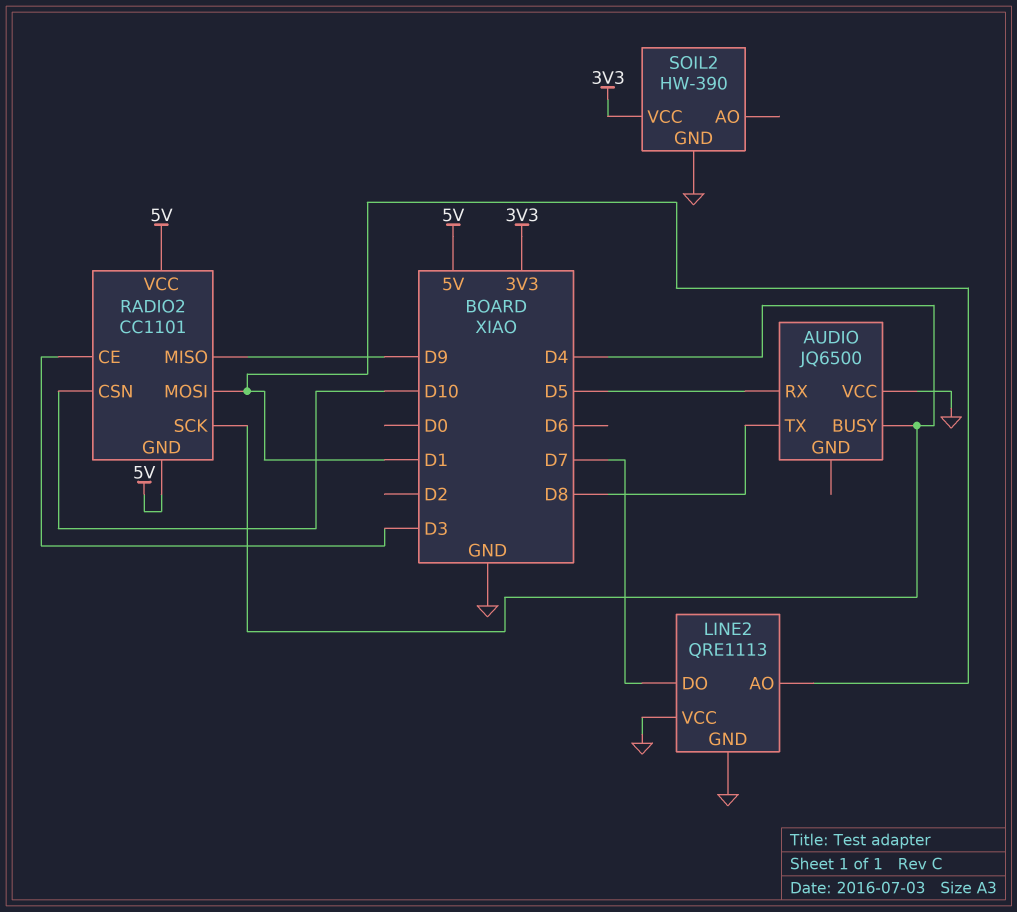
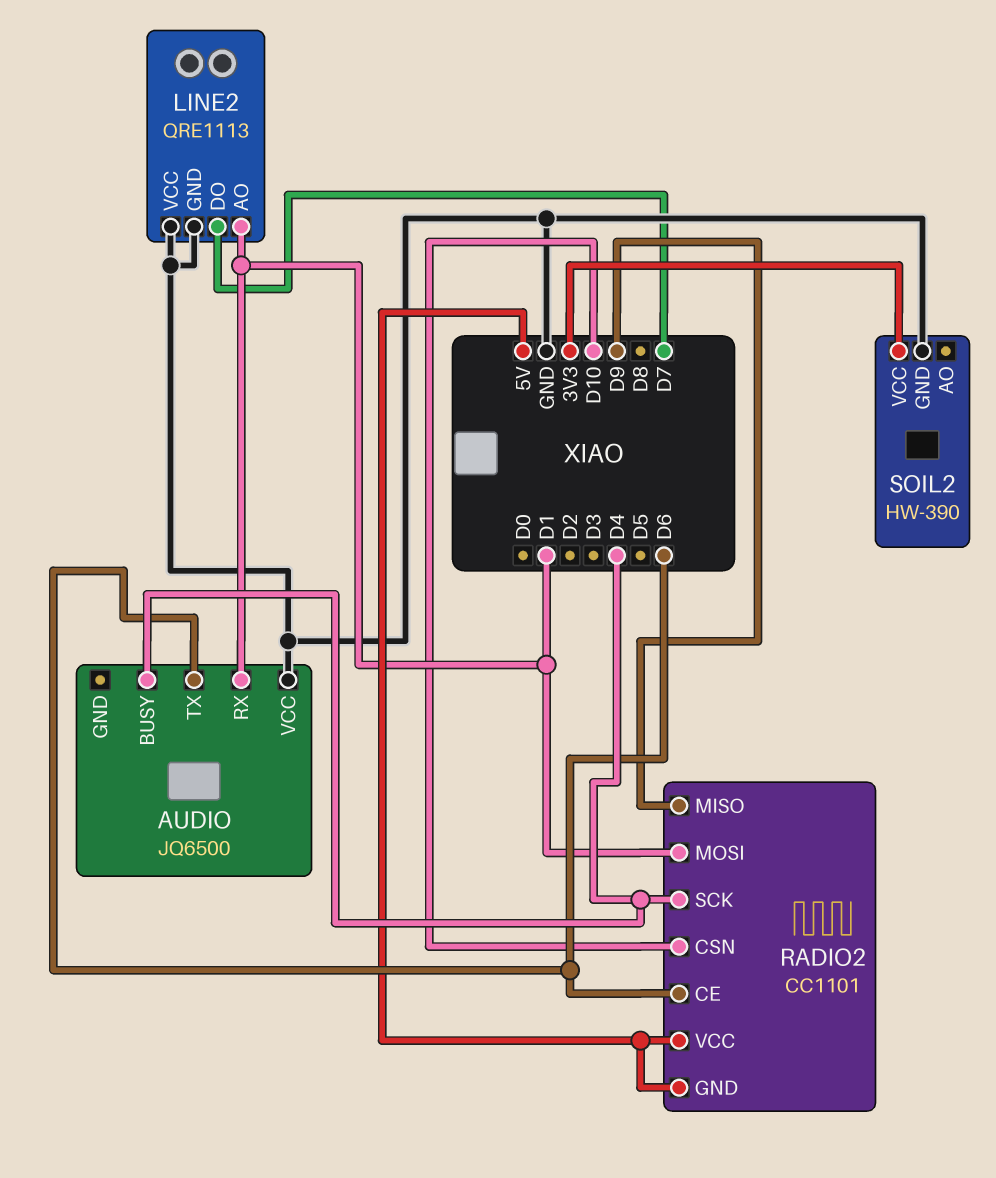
AUDIO pin RX: D5 -> D1
AUDIO pin TX: D8 -> D6
RADIO2 pin CE: D3 -> D6

